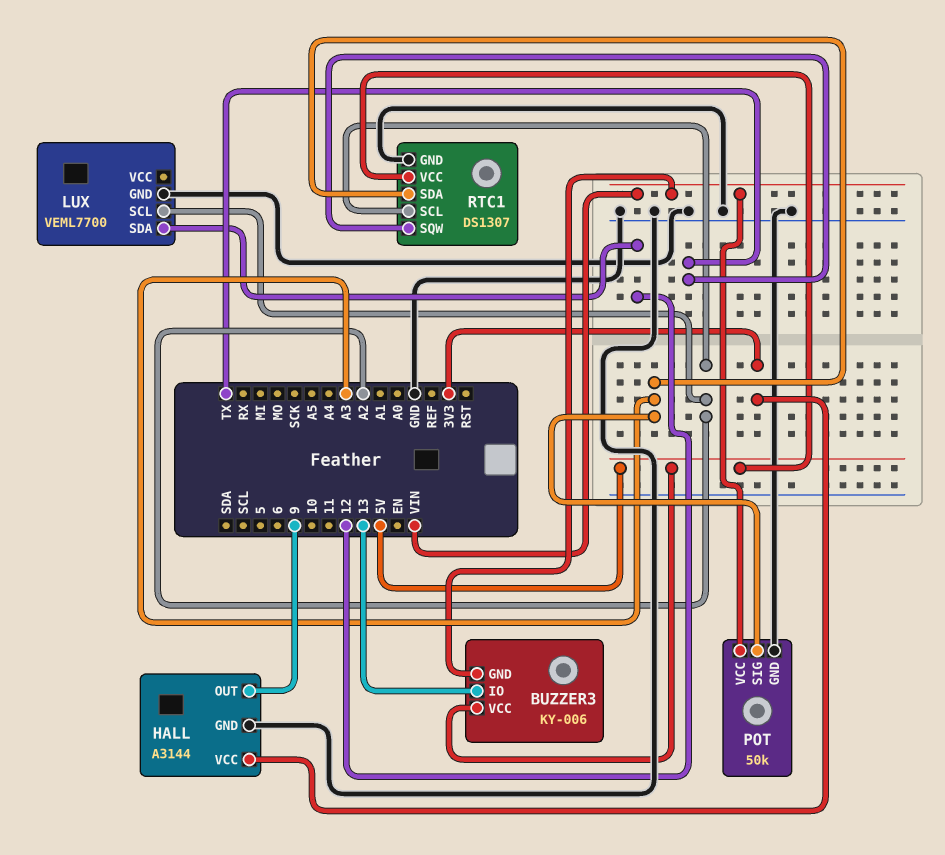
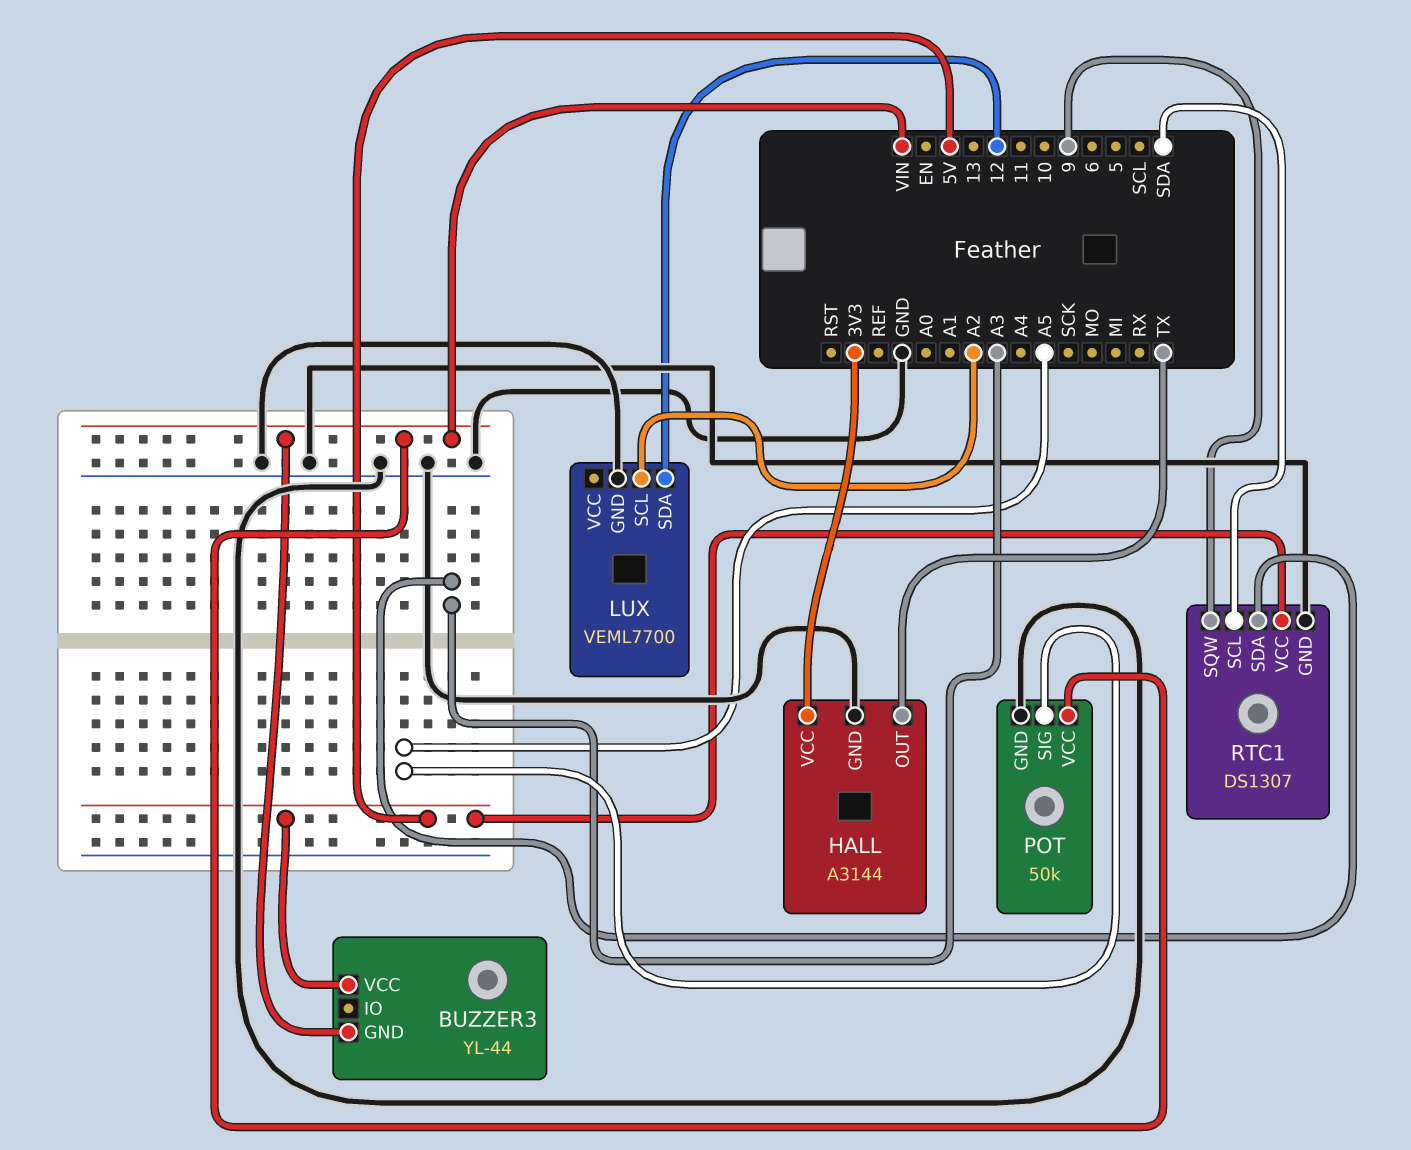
BUZZER3: KY-006 -> YL-44
BUZZER3 pin IO: 13 -> none
HALL pin OUT: 9 -> TX
POT pin SIG: A3 -> A5
RTC1 pin SCL: A2 -> SDA
RTC1 pin SQW: TX -> 9

